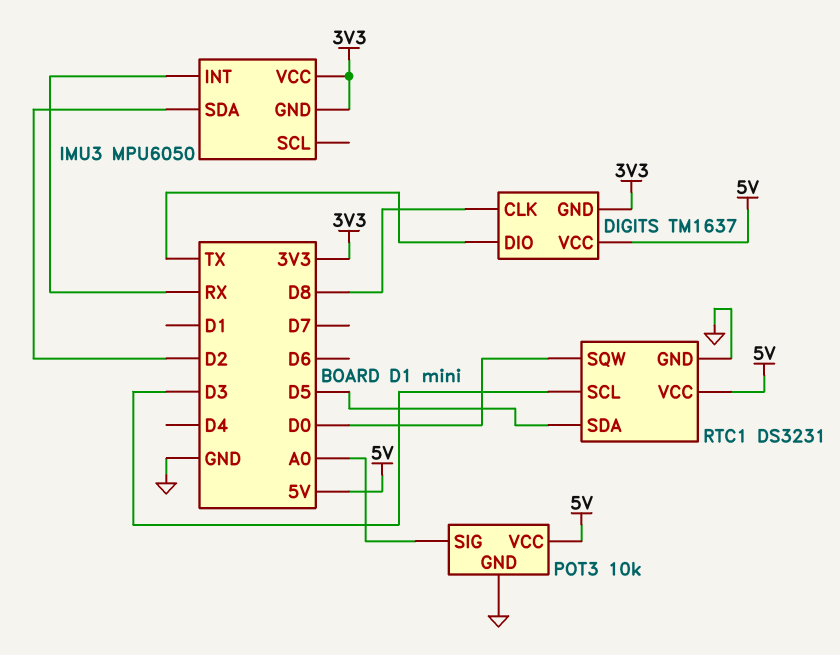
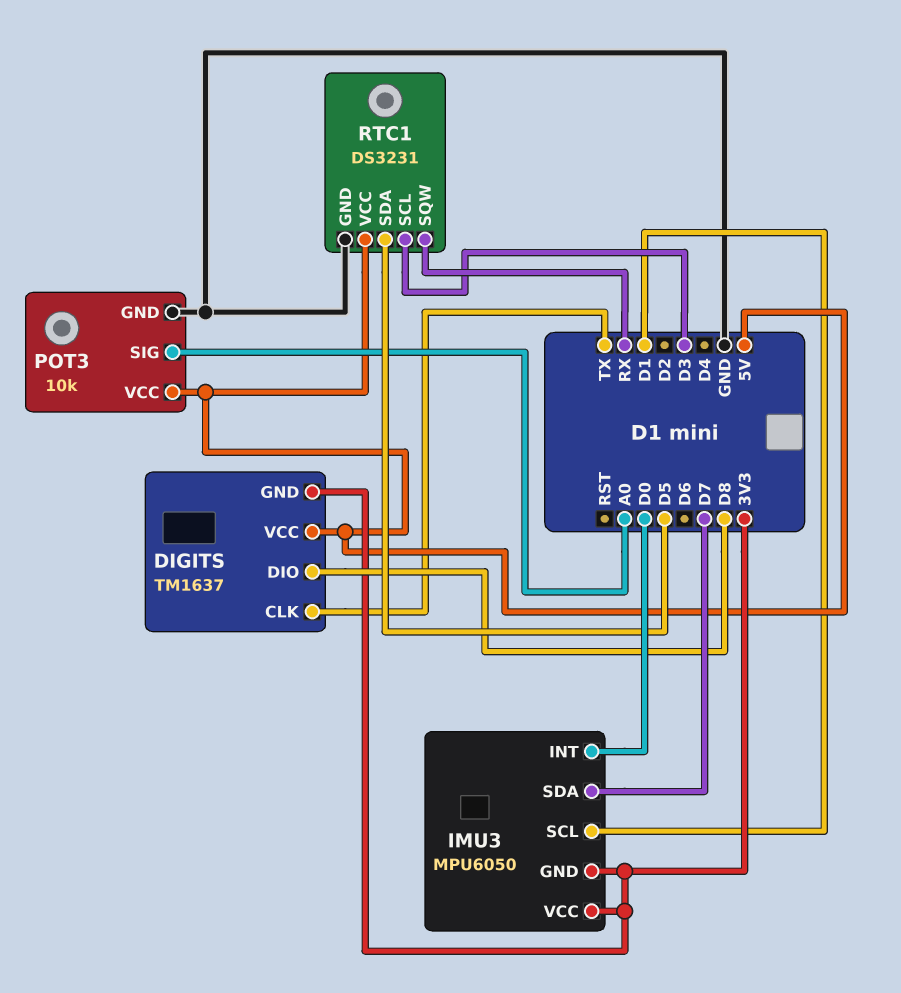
DIGITS pin CLK: D8 -> TX
DIGITS pin DIO: TX -> D8
IMU3 pin INT: RX -> D0
IMU3 pin SCL: none -> D1
IMU3 pin SDA: D2 -> D7
RTC1 pin SQW: D0 -> RX

